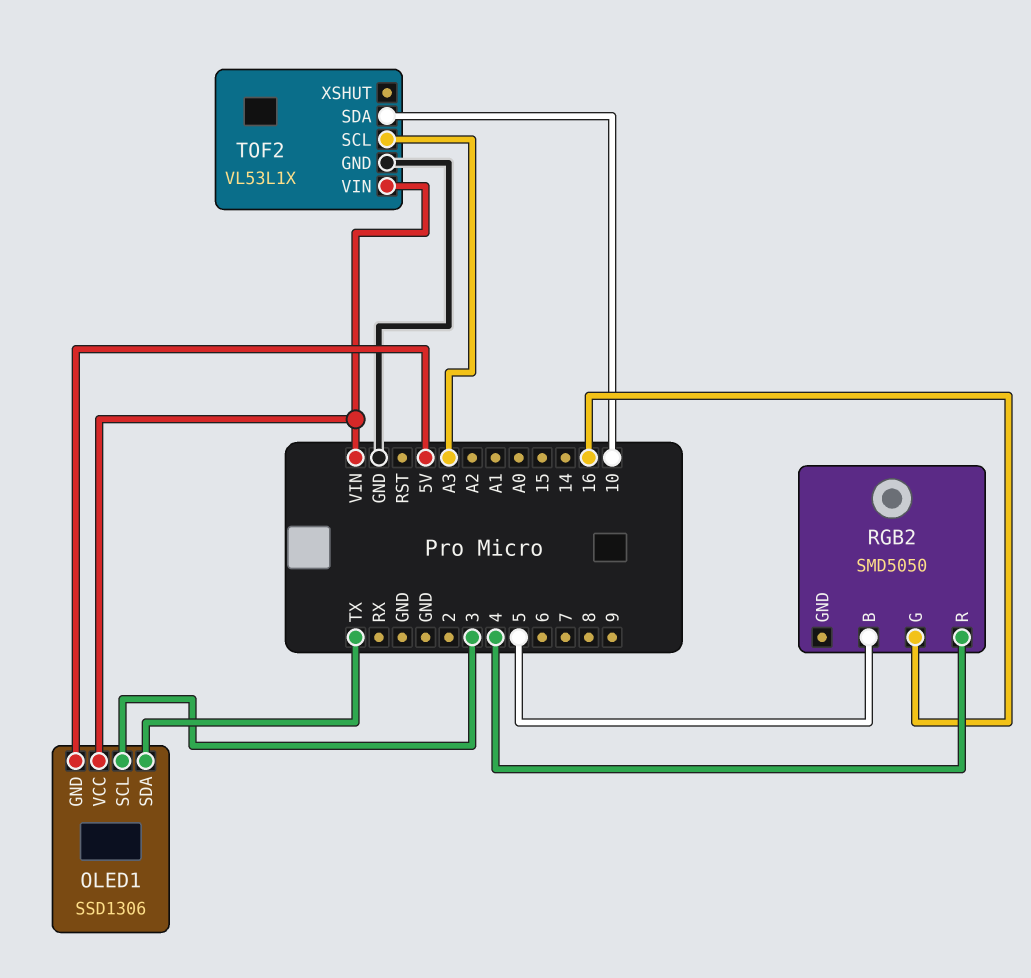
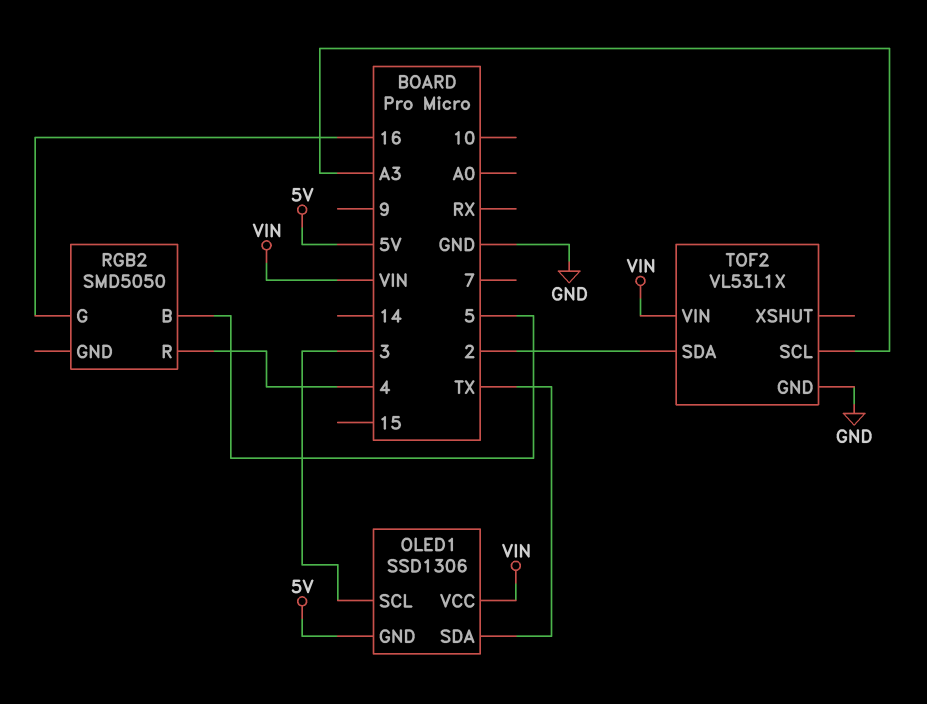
TOF2 pin SDA: 10 -> 2

